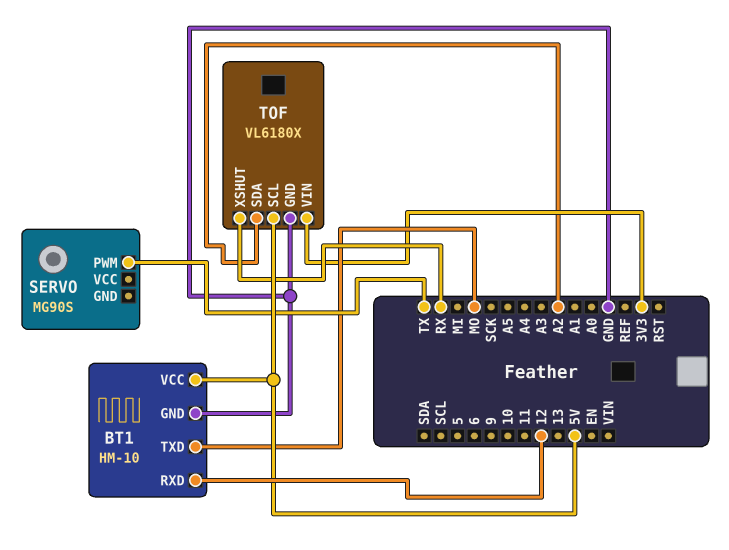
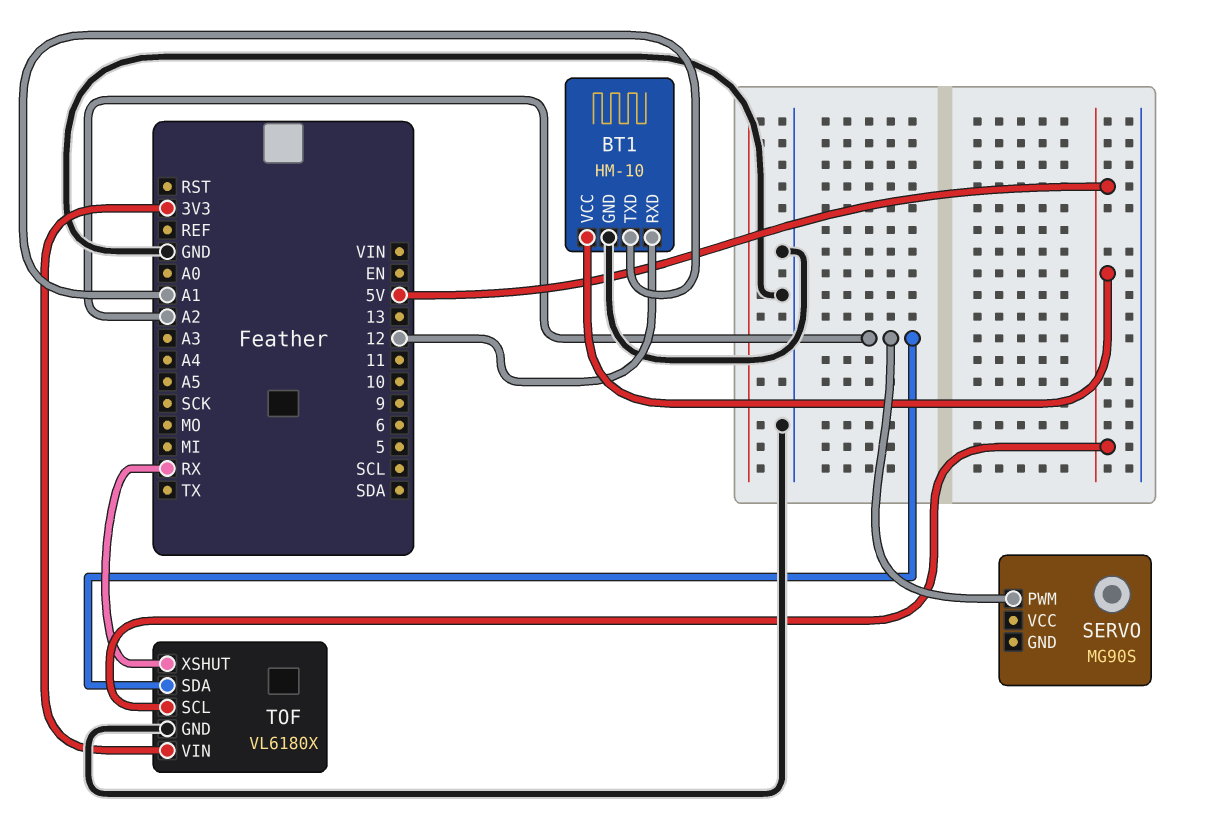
BT1 pin TXD: MO -> A1
SERVO pin PWM: TX -> A2

